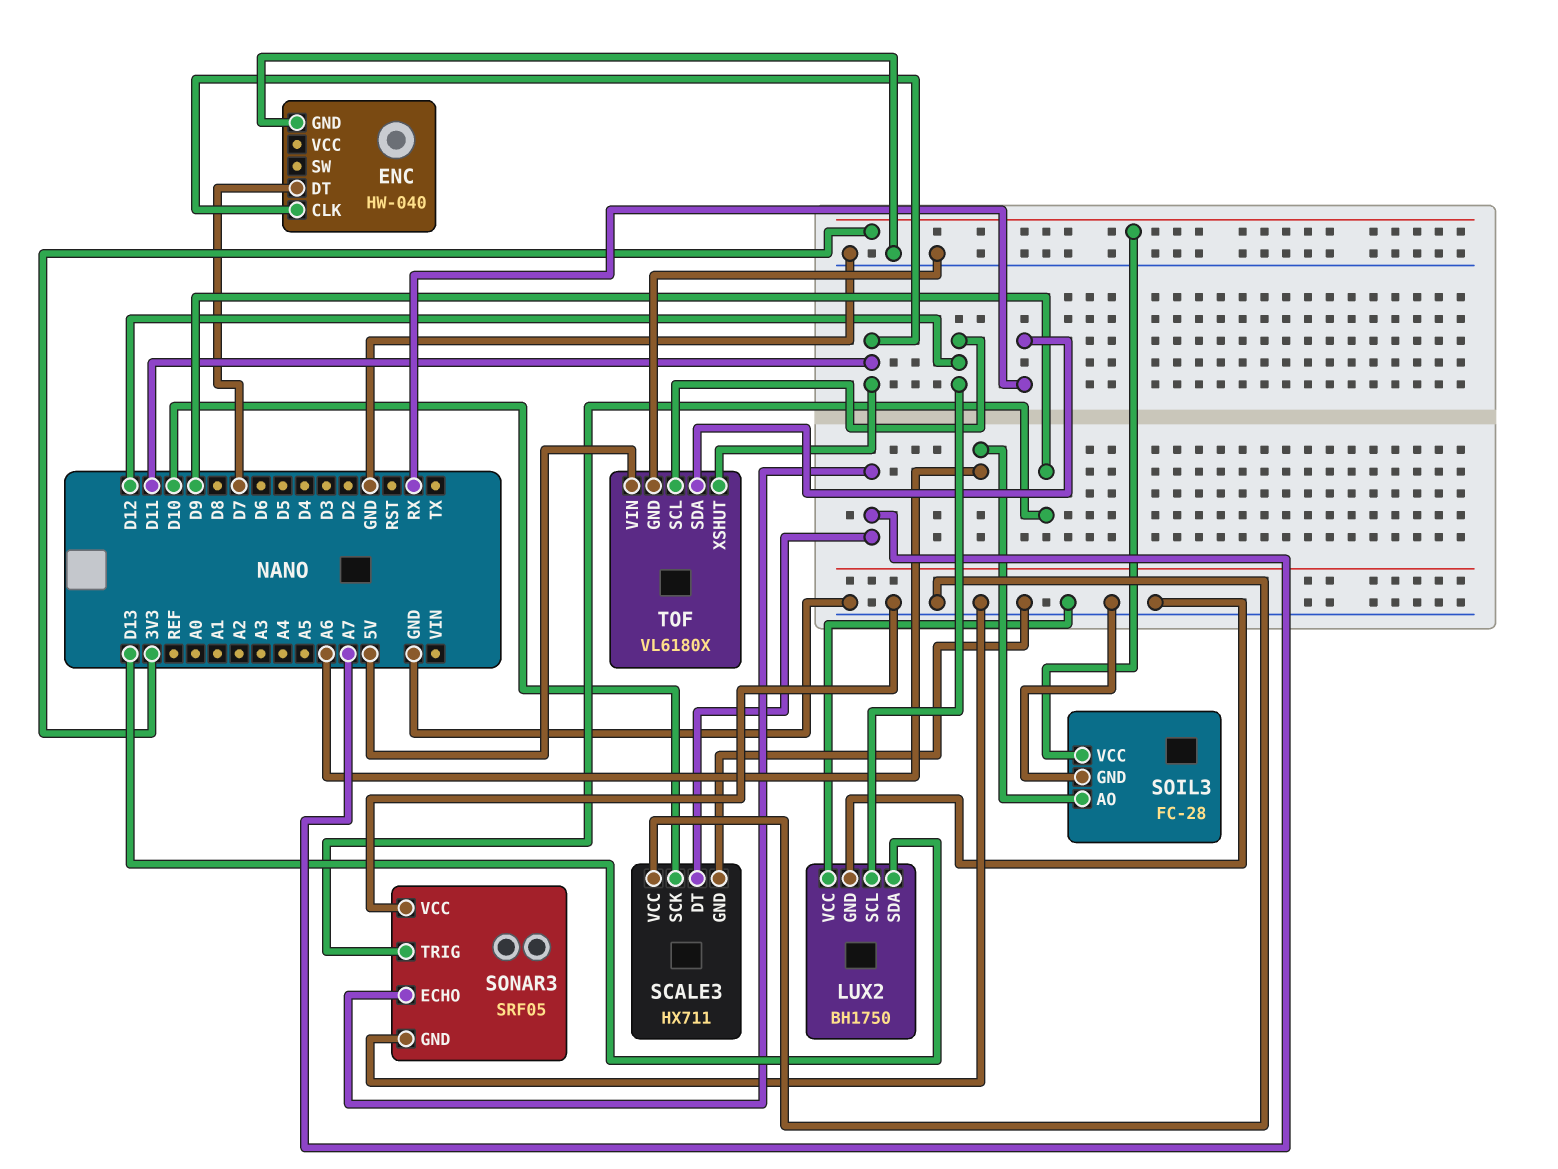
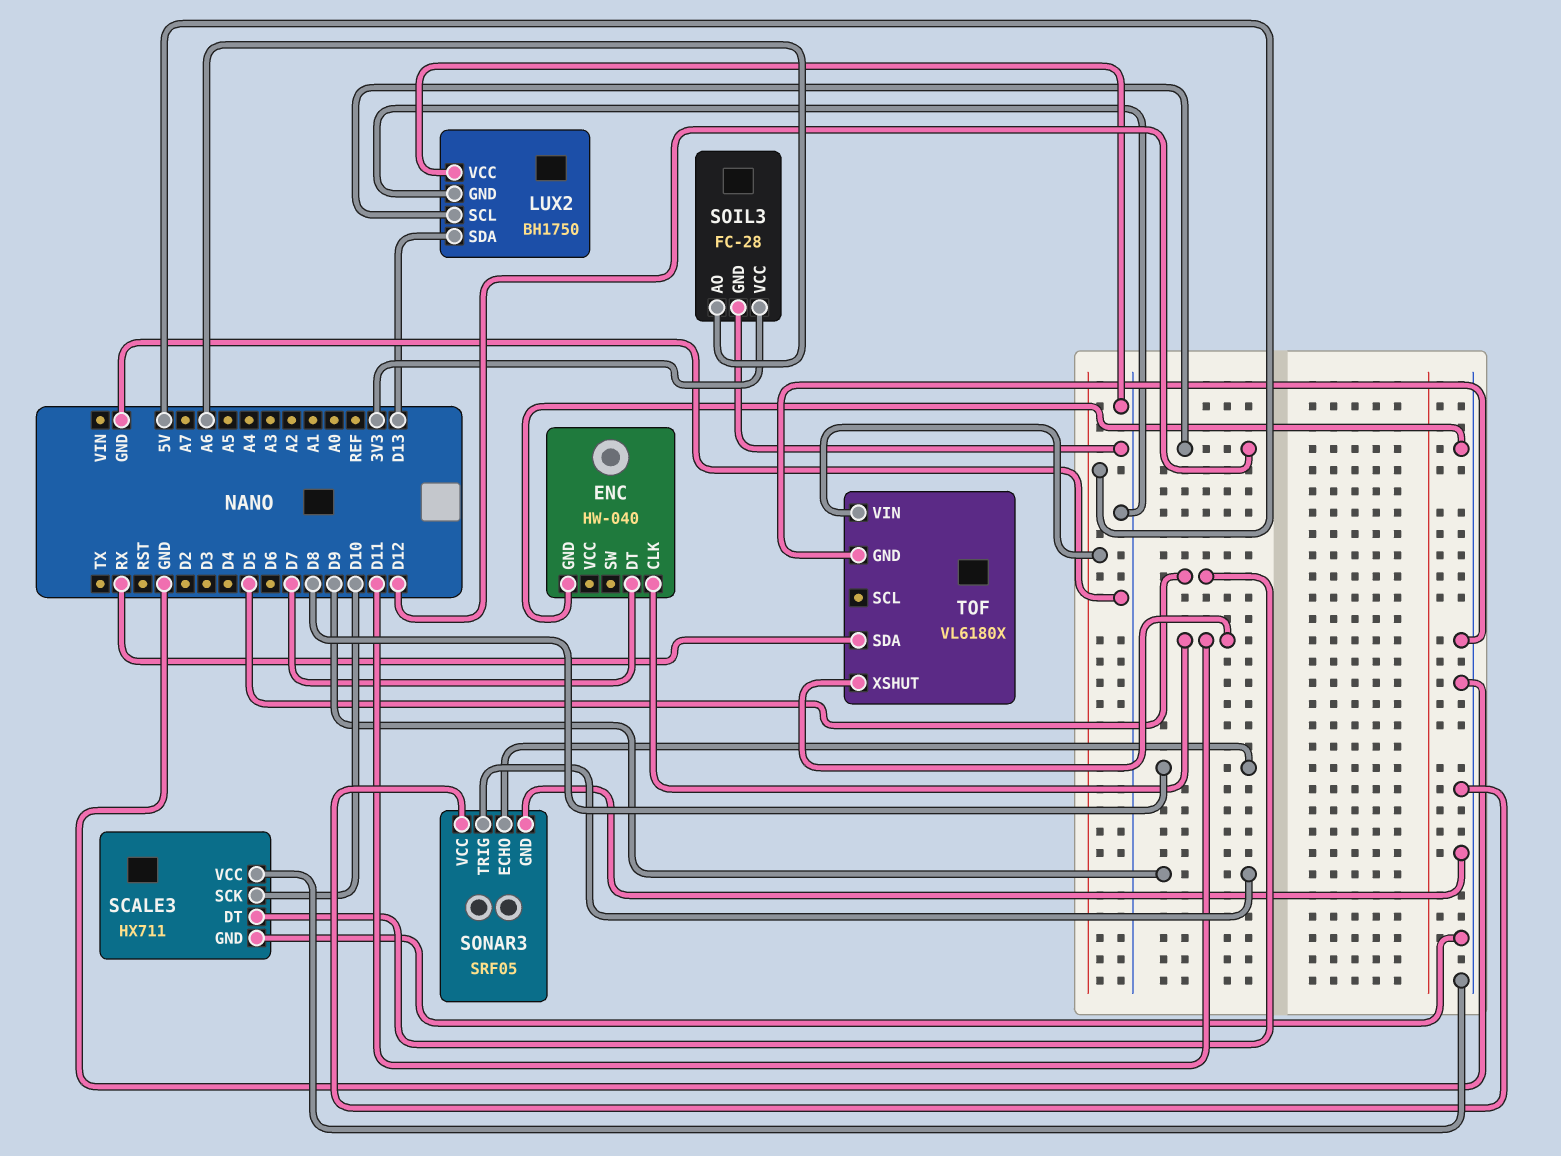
SCALE3 pin DT: A7 -> D5
SONAR3 pin ECHO: A7 -> D8
TOF pin SCL: D12 -> none

